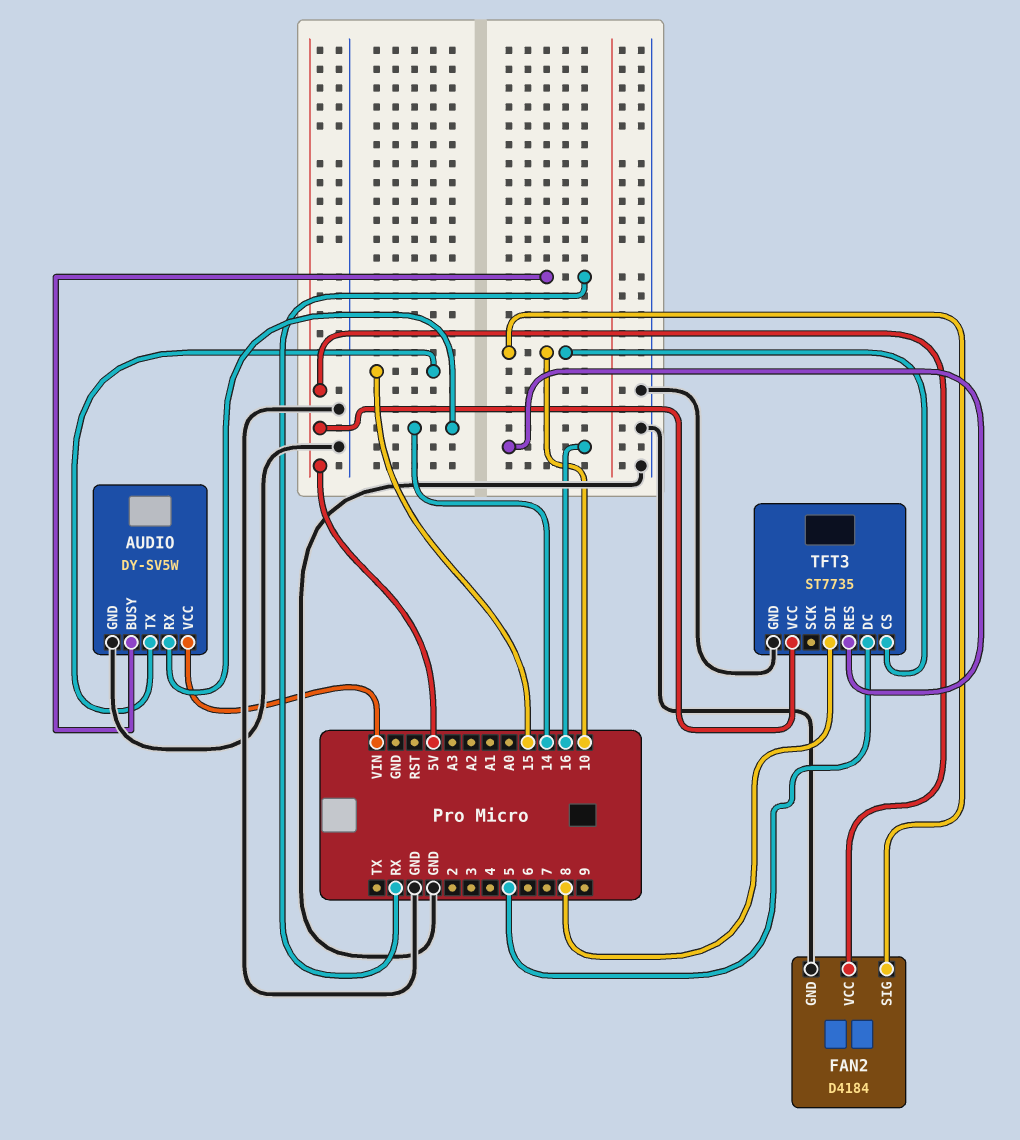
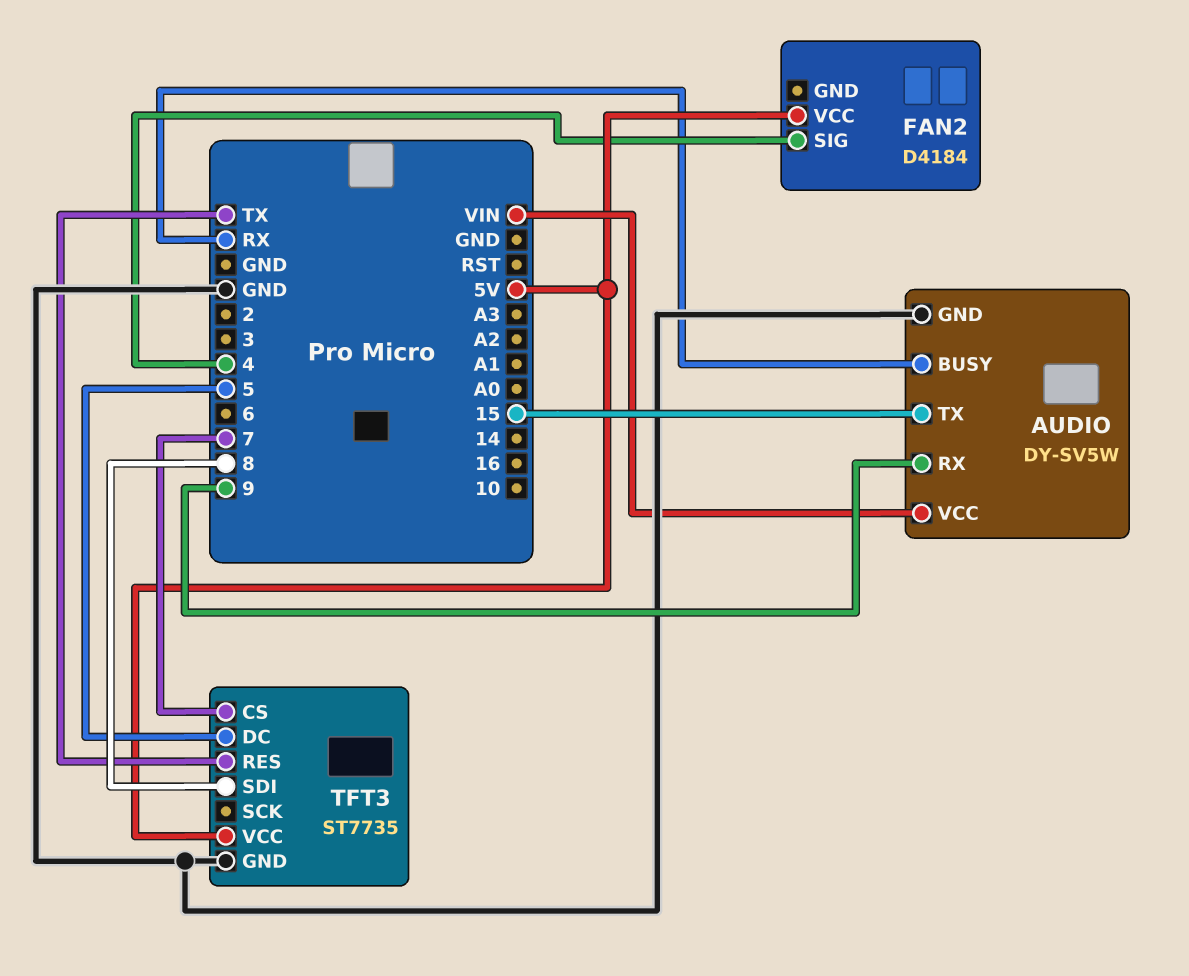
AUDIO pin RX: 14 -> 9
FAN2 pin GND: GND -> none
FAN2 pin SIG: 10 -> 4
TFT3 pin CS: 10 -> 7
TFT3 pin RES: 16 -> TX

